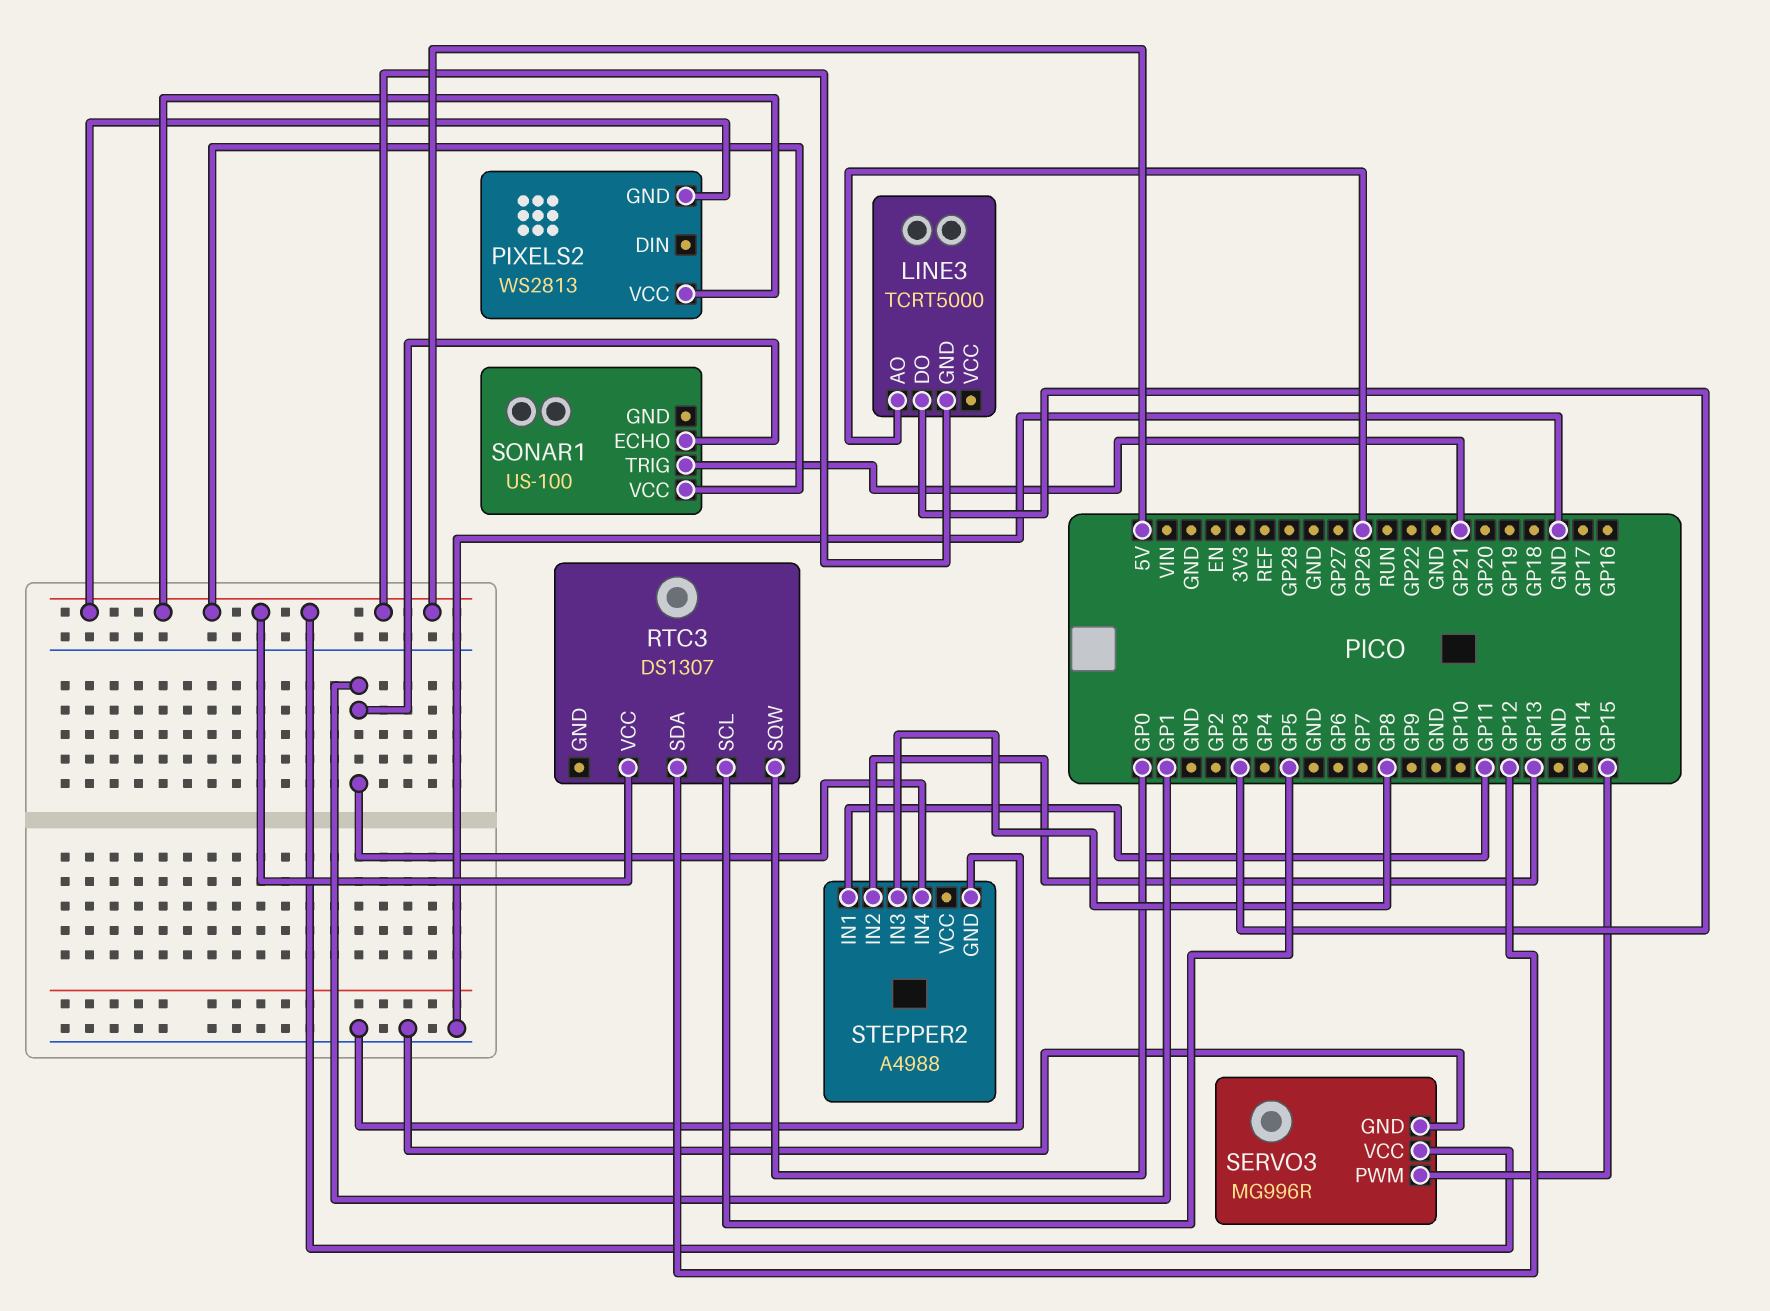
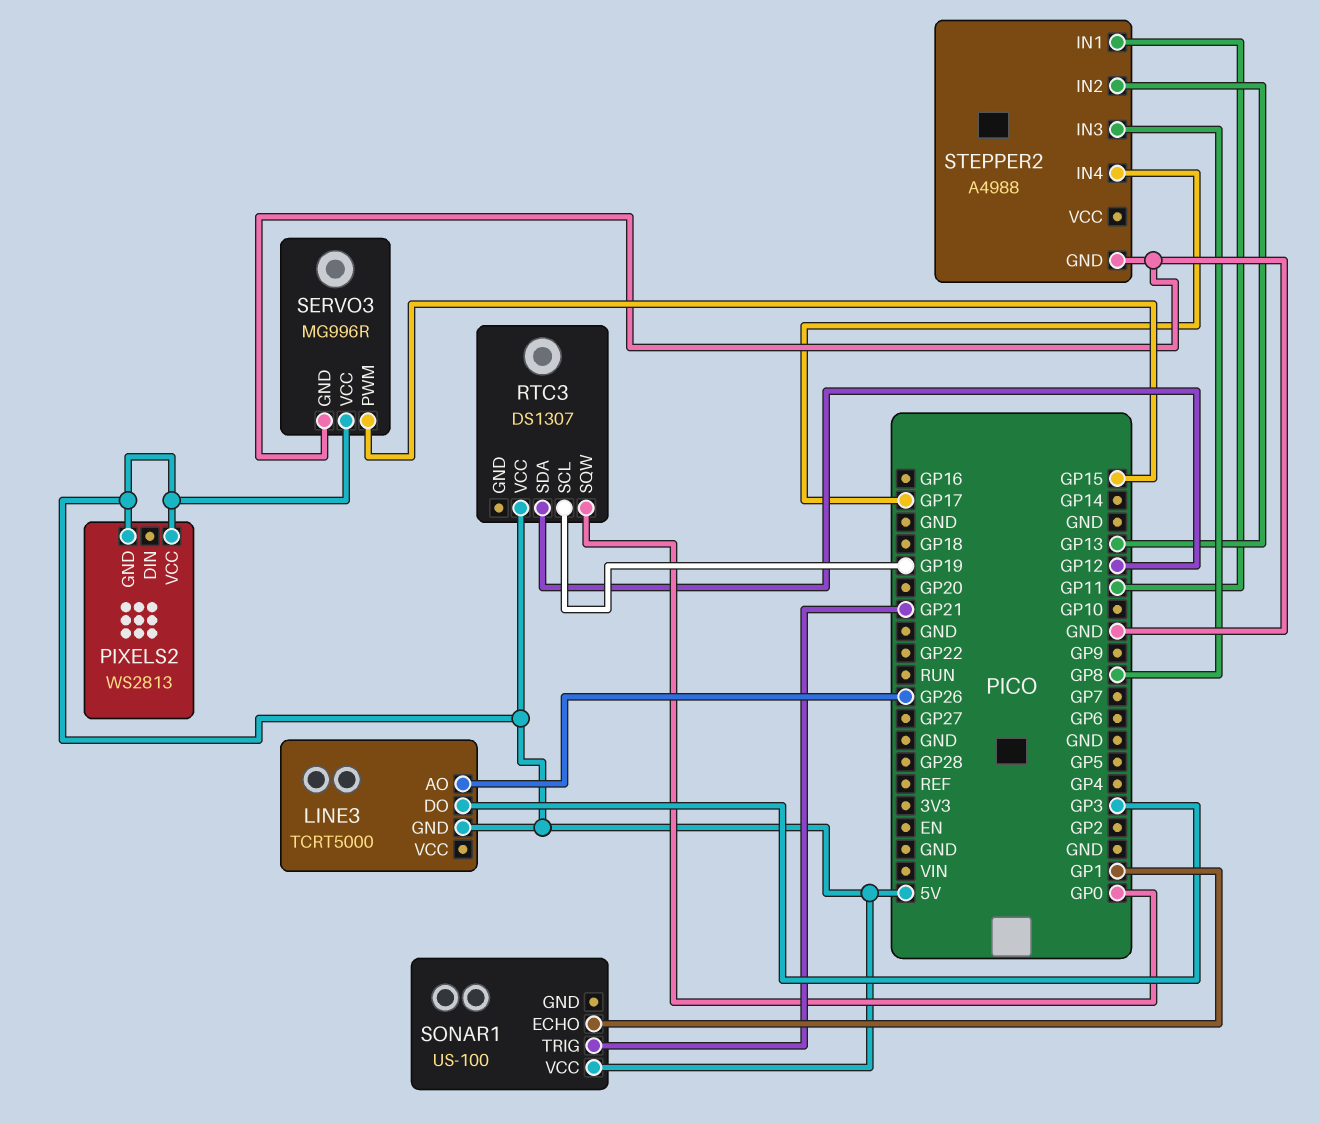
RTC3 pin SCL: GP5 -> GP19
STEPPER2 pin IN4: GP1 -> GP17

